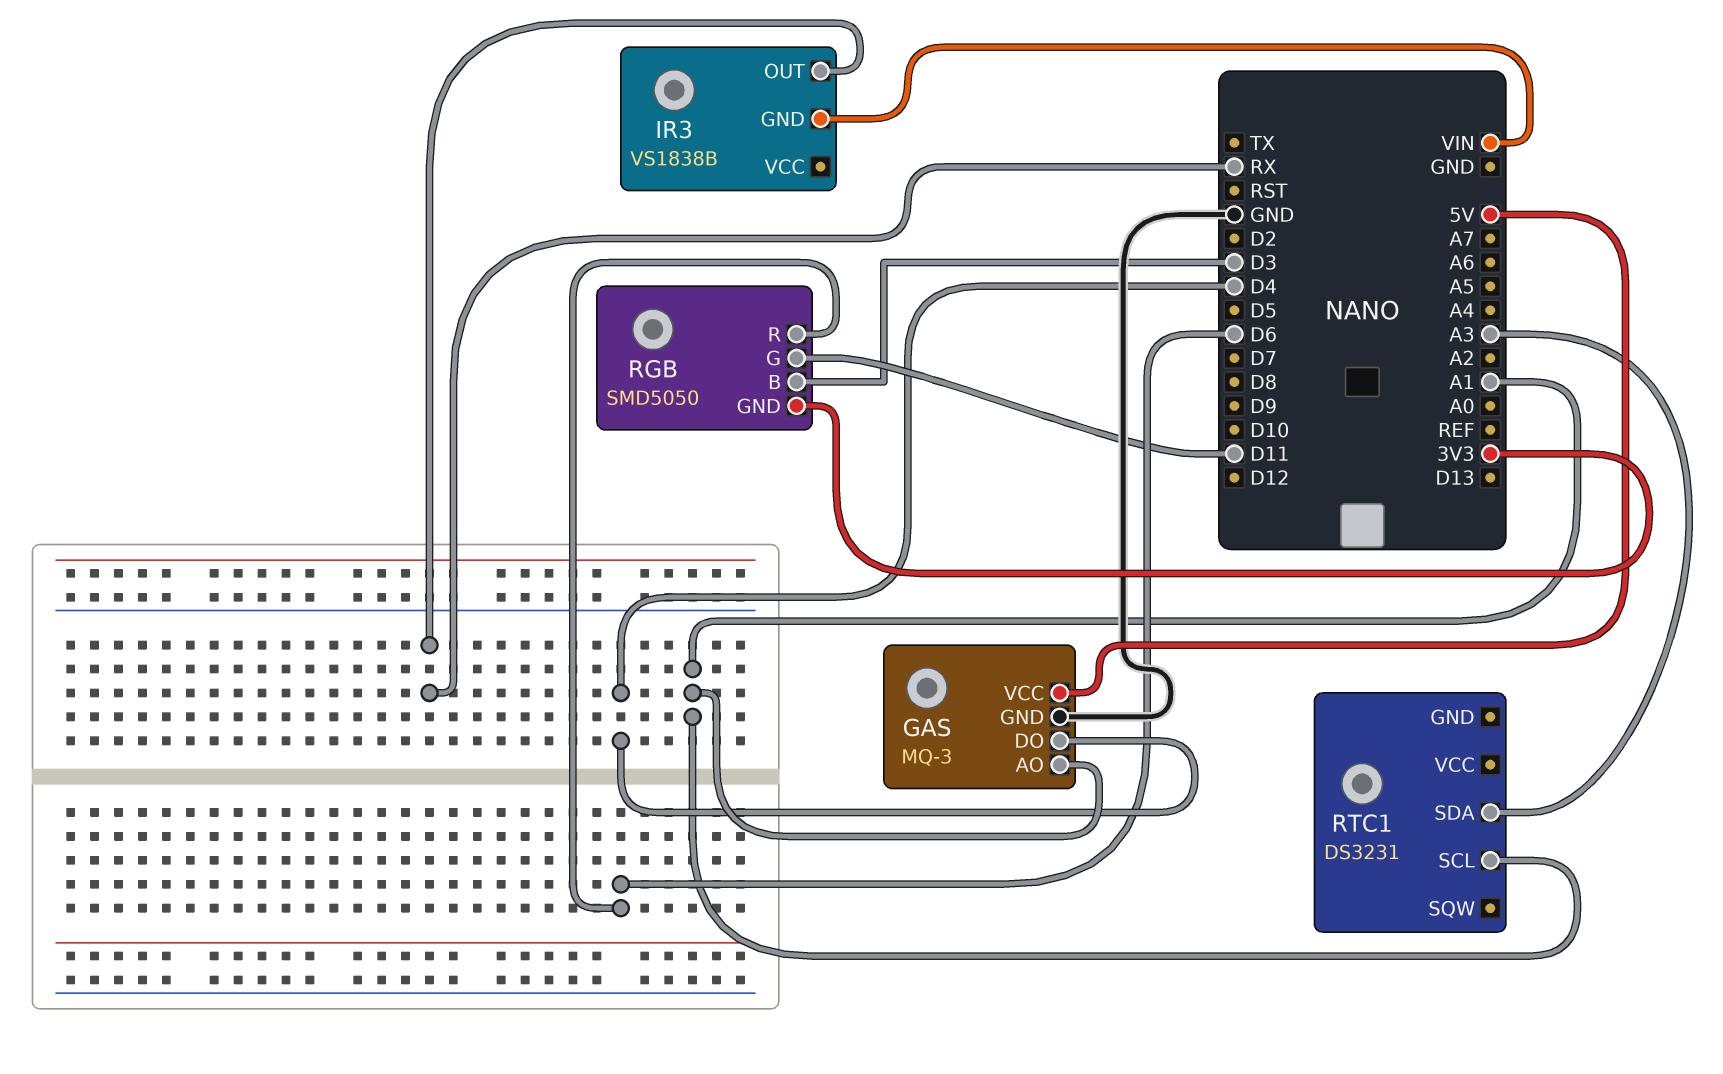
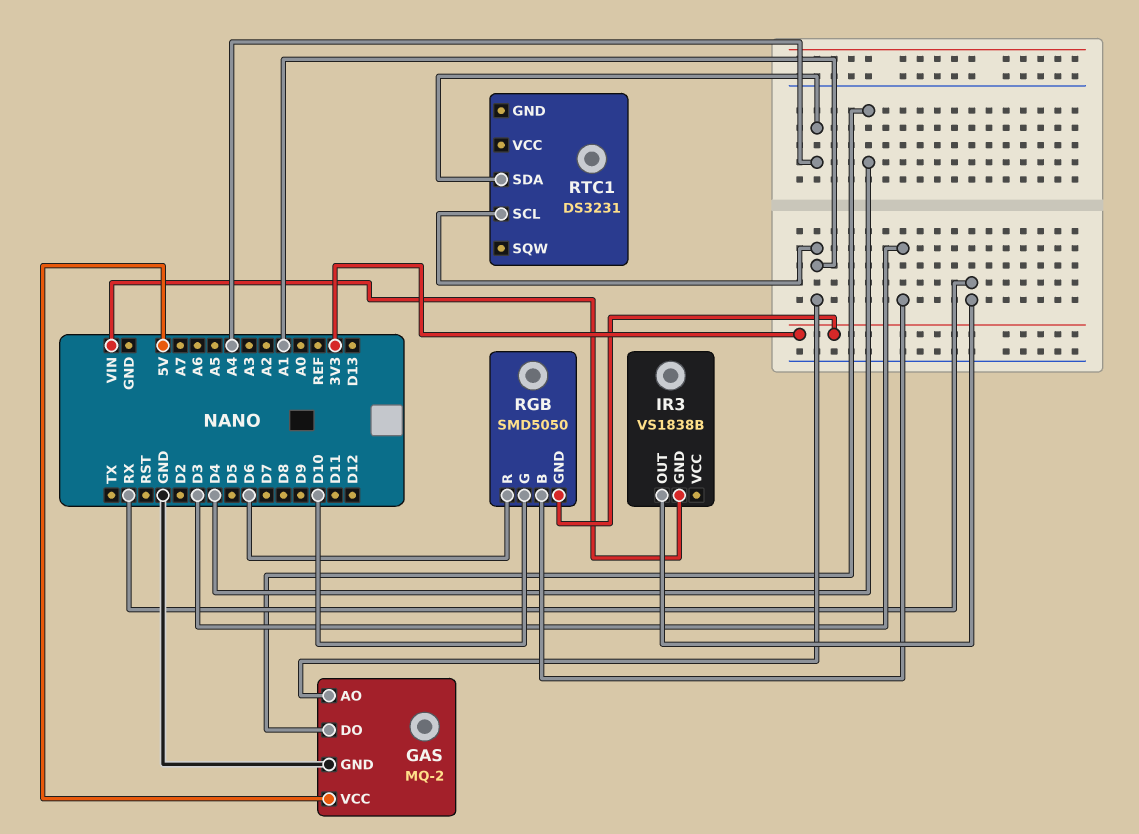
GAS: MQ-3 -> MQ-2
RGB pin G: D11 -> D10
RTC1 pin SDA: A3 -> A4

